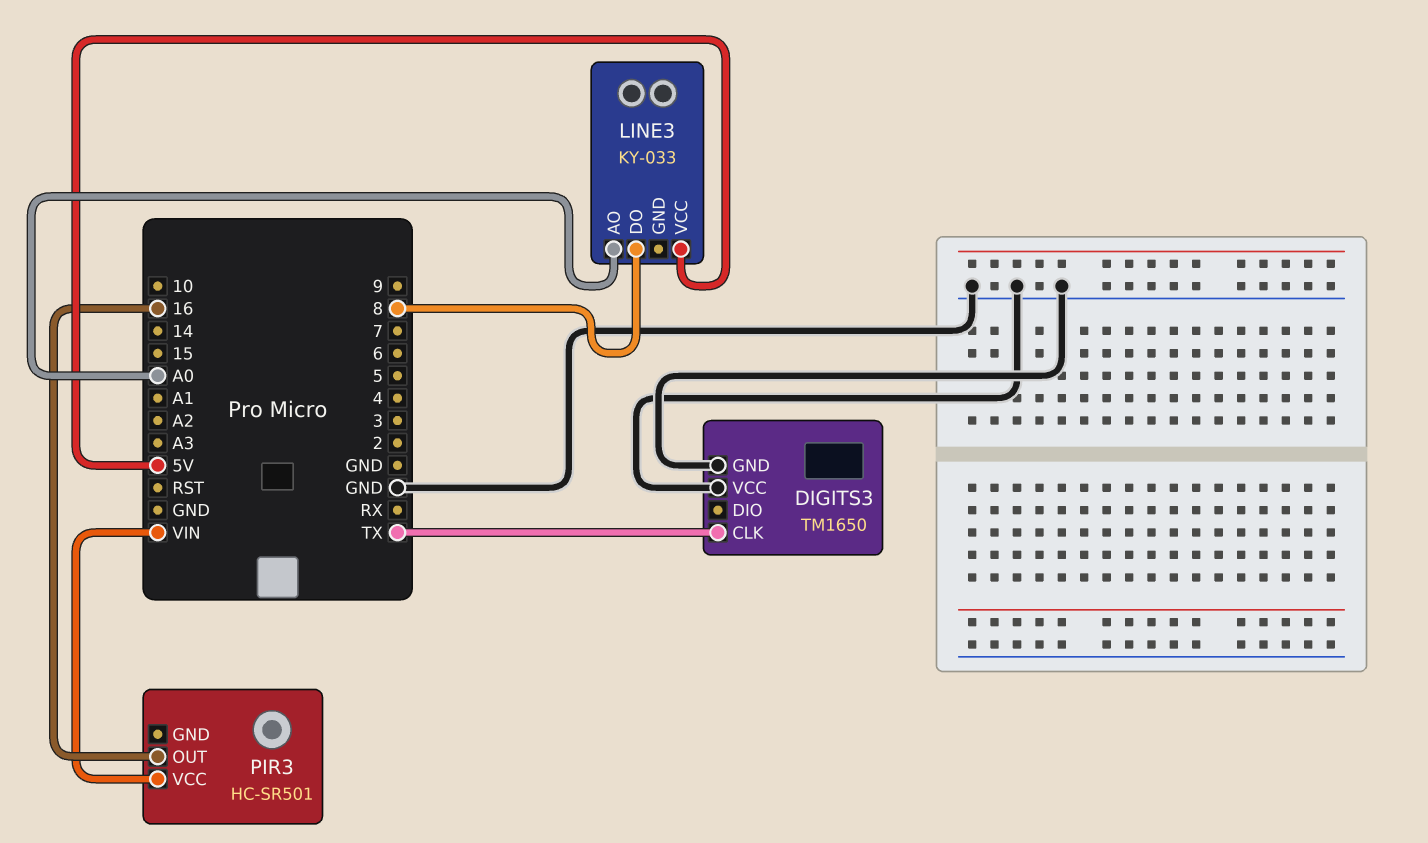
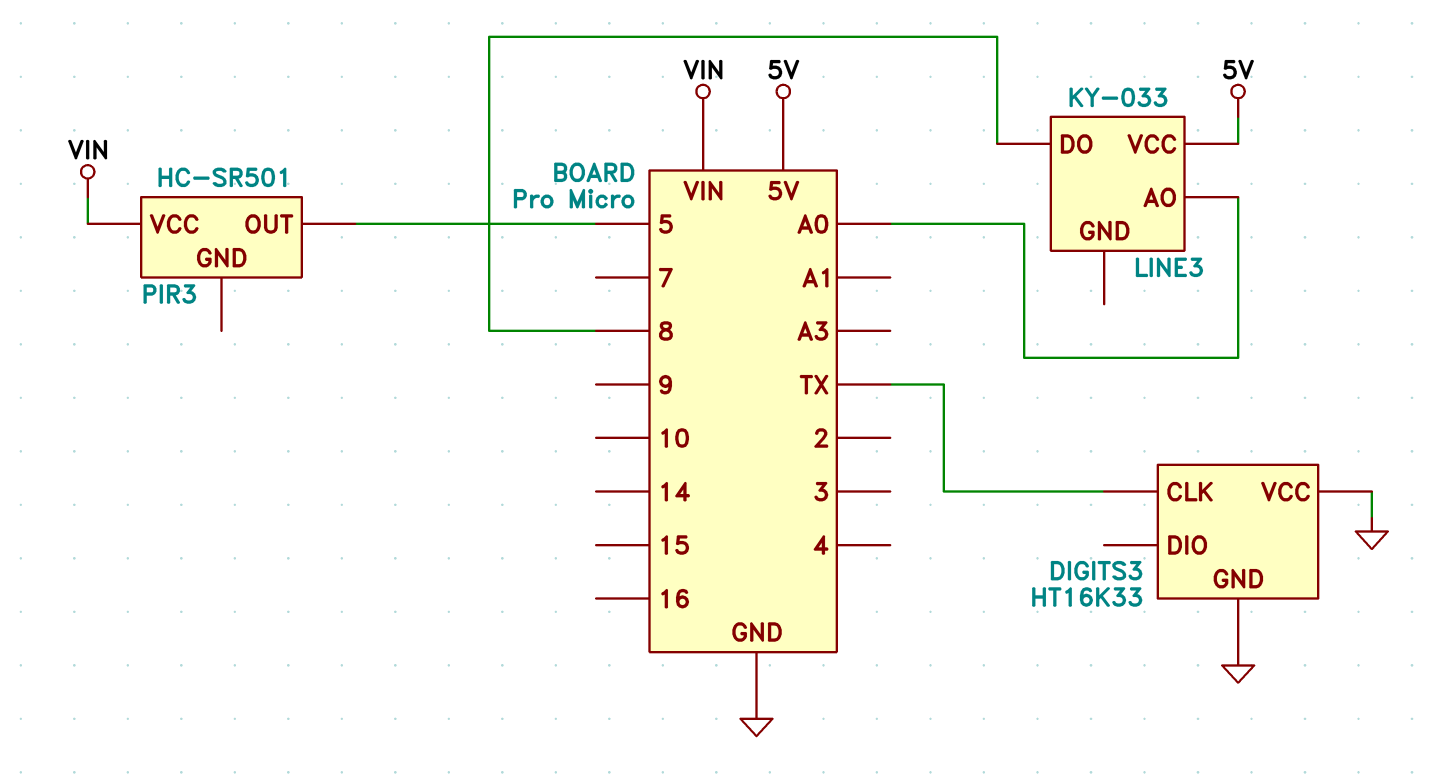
DIGITS3: TM1650 -> HT16K33
PIR3 pin OUT: 16 -> 5

